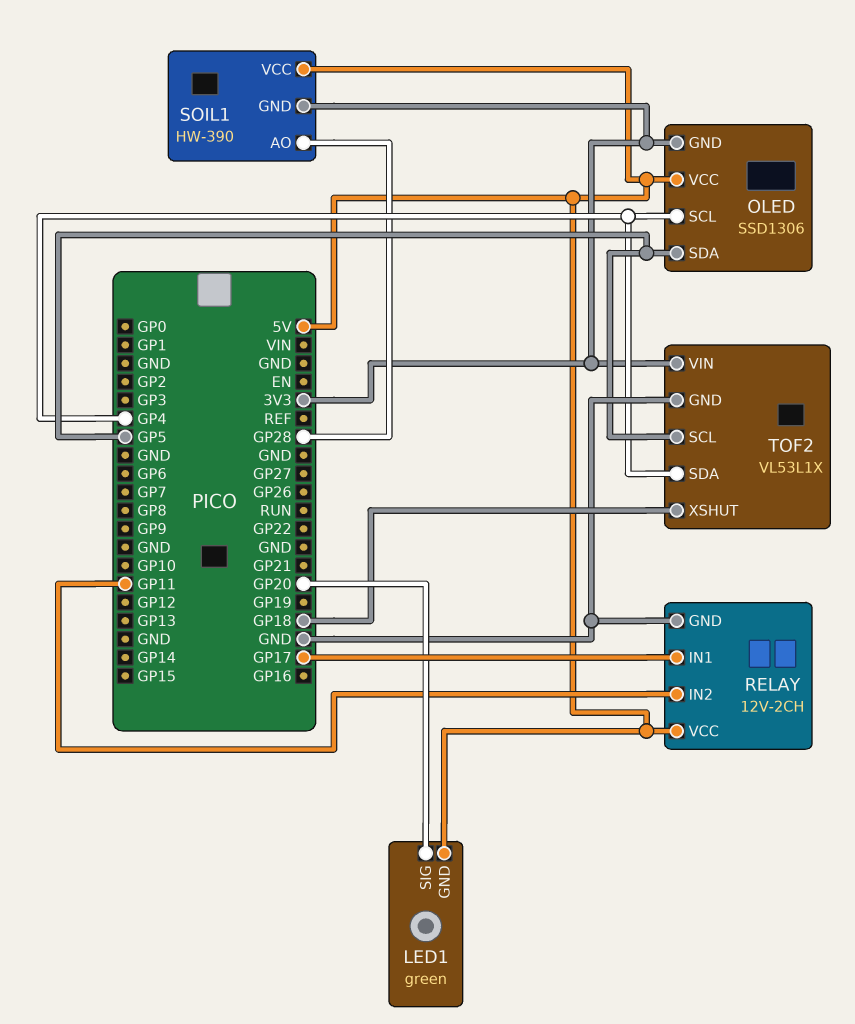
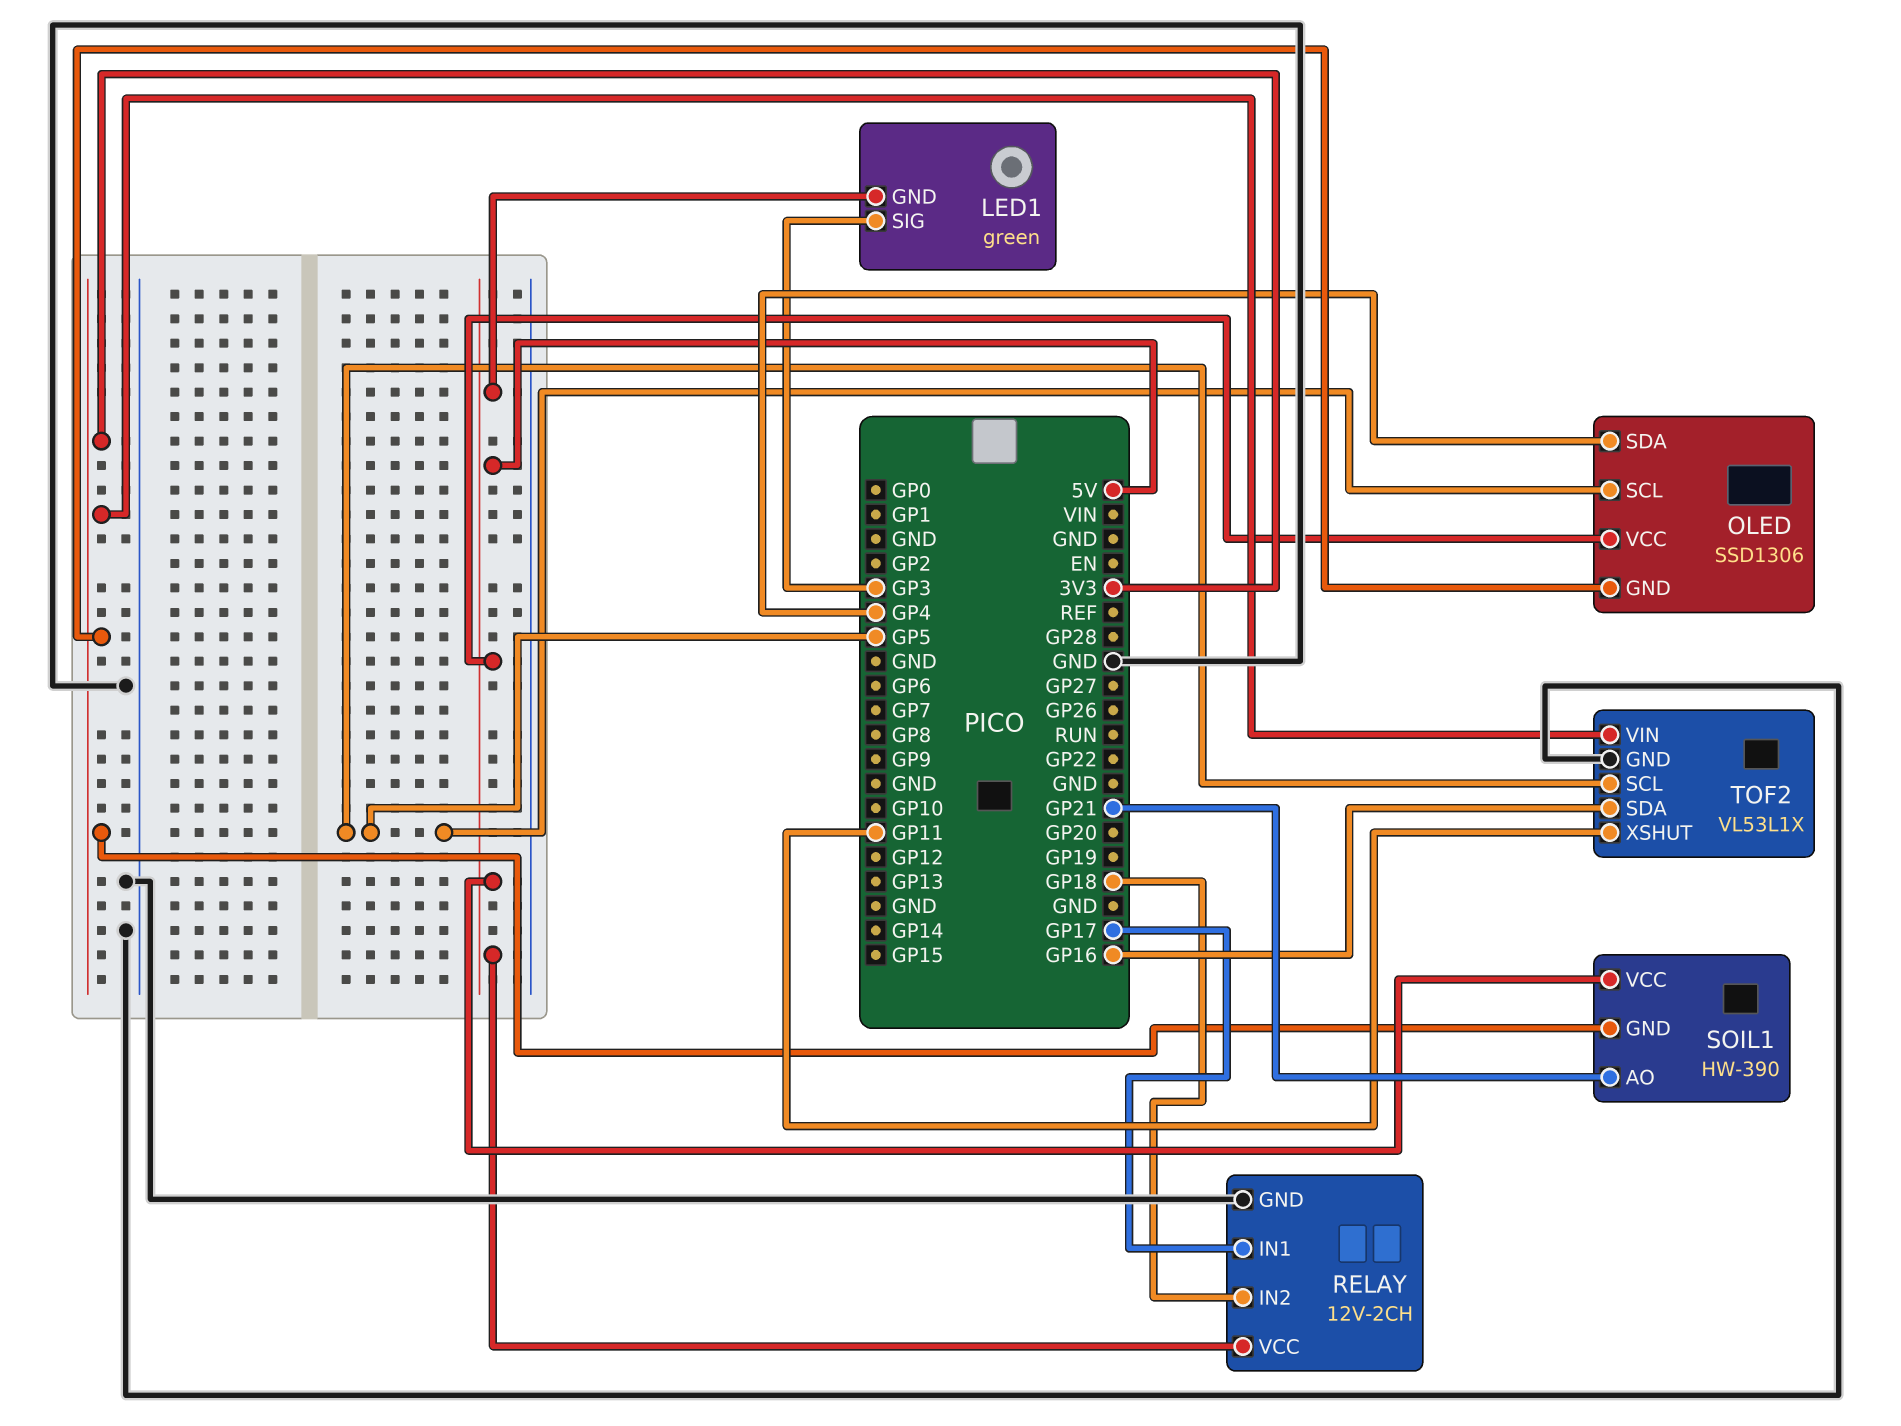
LED1 pin SIG: GP20 -> GP3
OLED pin SCL: GP4 -> GP5
OLED pin SDA: GP5 -> GP4
RELAY pin IN2: GP11 -> GP18
SOIL1 pin AO: GP28 -> GP21
TOF2 pin SDA: GP4 -> GP16
TOF2 pin XSHUT: GP18 -> GP11

